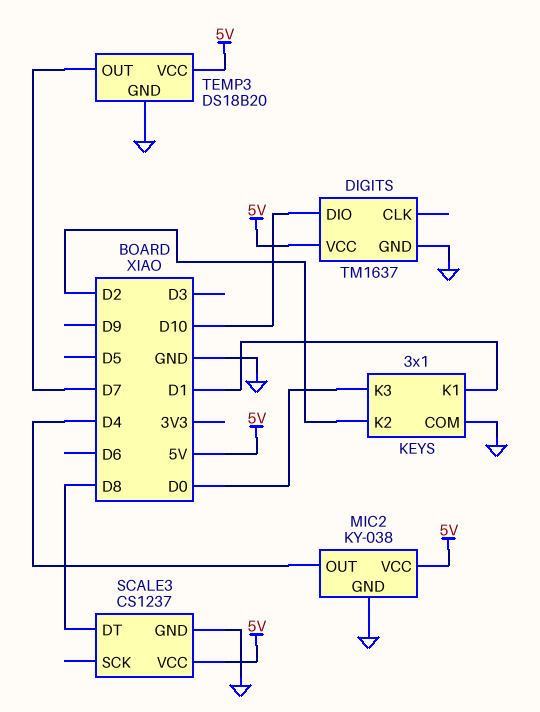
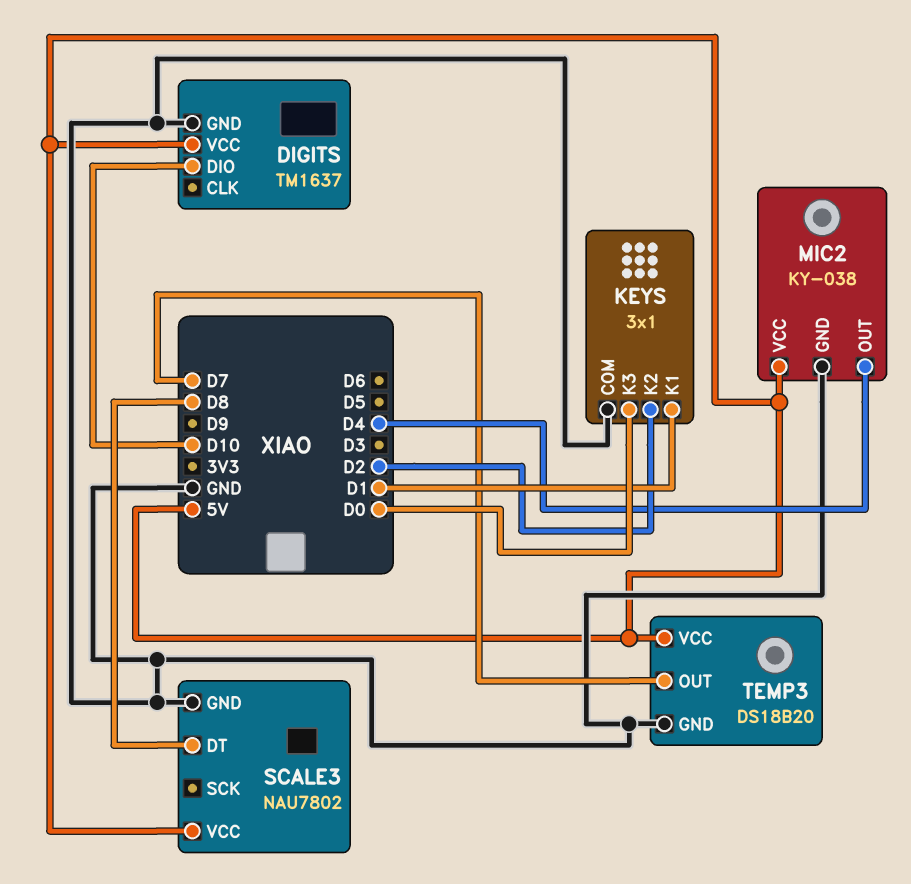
SCALE3: CS1237 -> NAU7802

